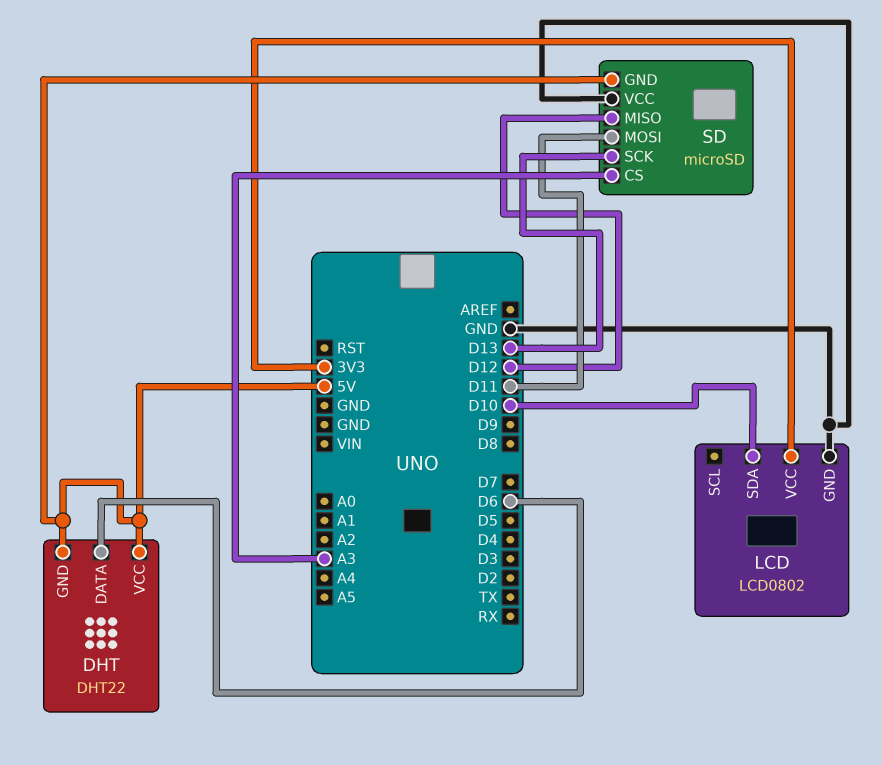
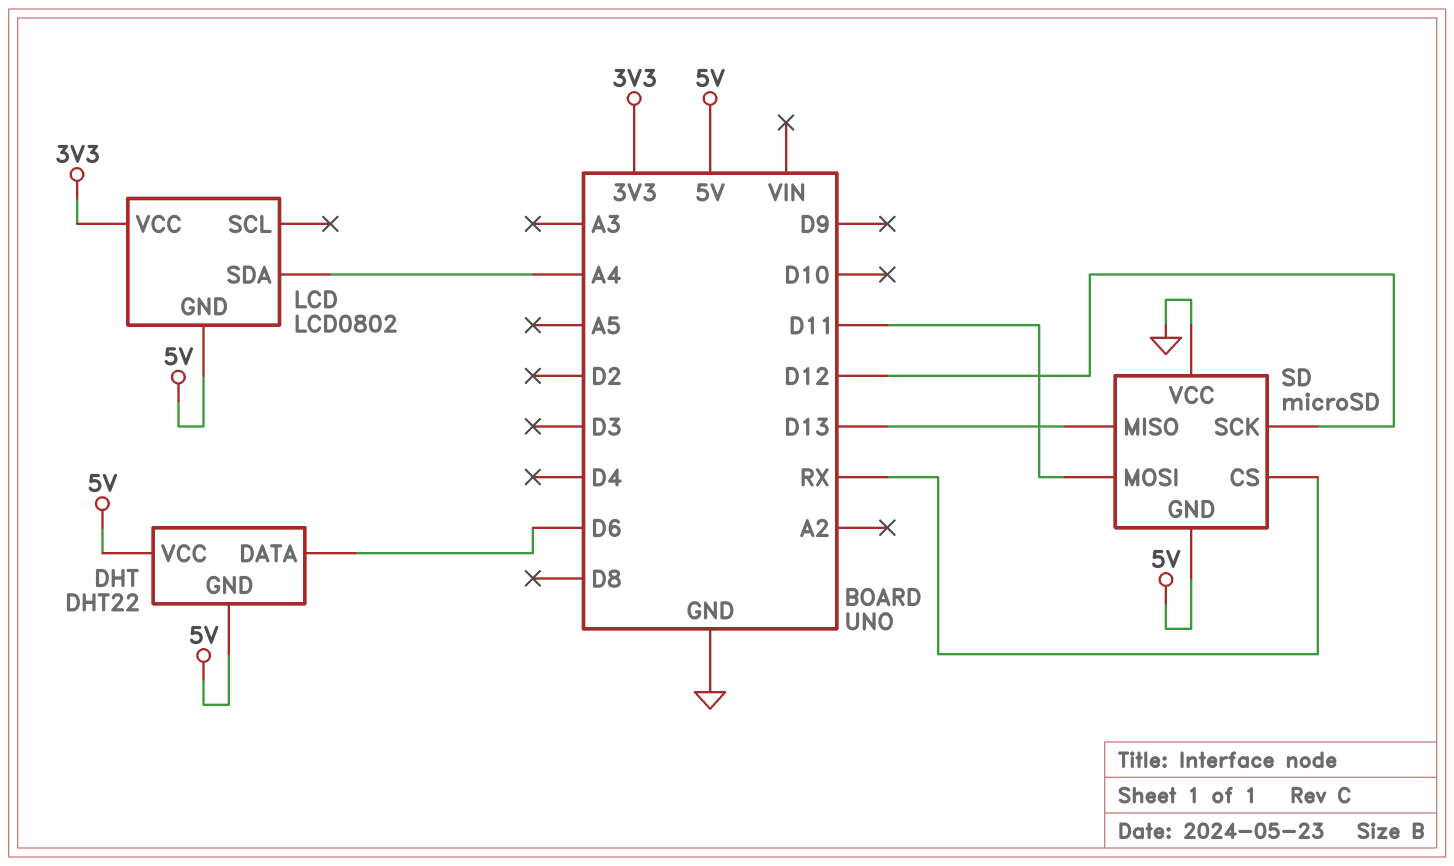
LCD pin GND: GND -> 5V
LCD pin SDA: D10 -> A4
SD pin CS: A3 -> RX
SD pin MISO: D12 -> D13
SD pin SCK: D13 -> D12

